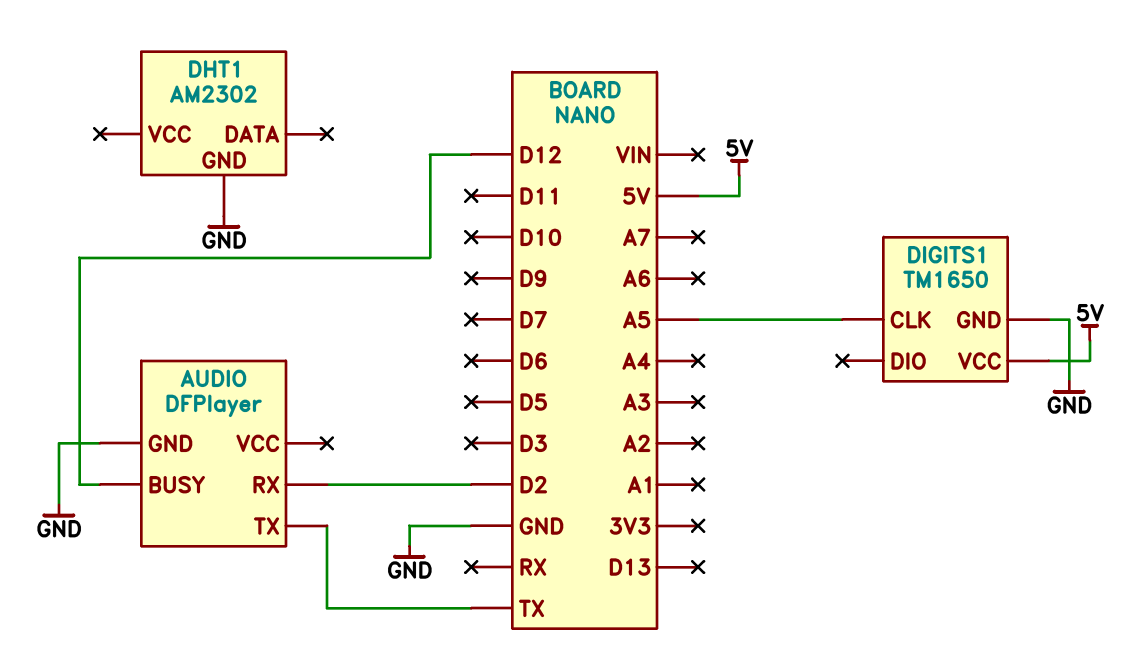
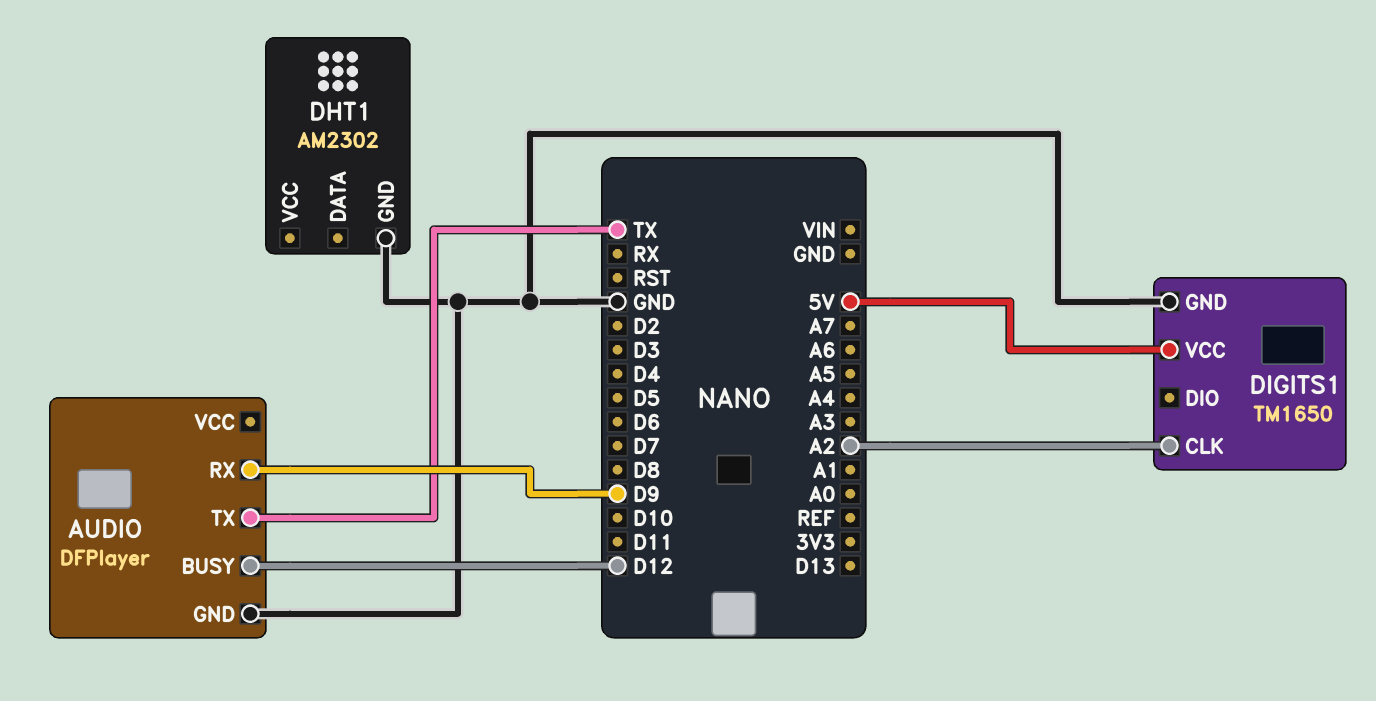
AUDIO pin RX: D2 -> D9
DIGITS1 pin CLK: A5 -> A2

